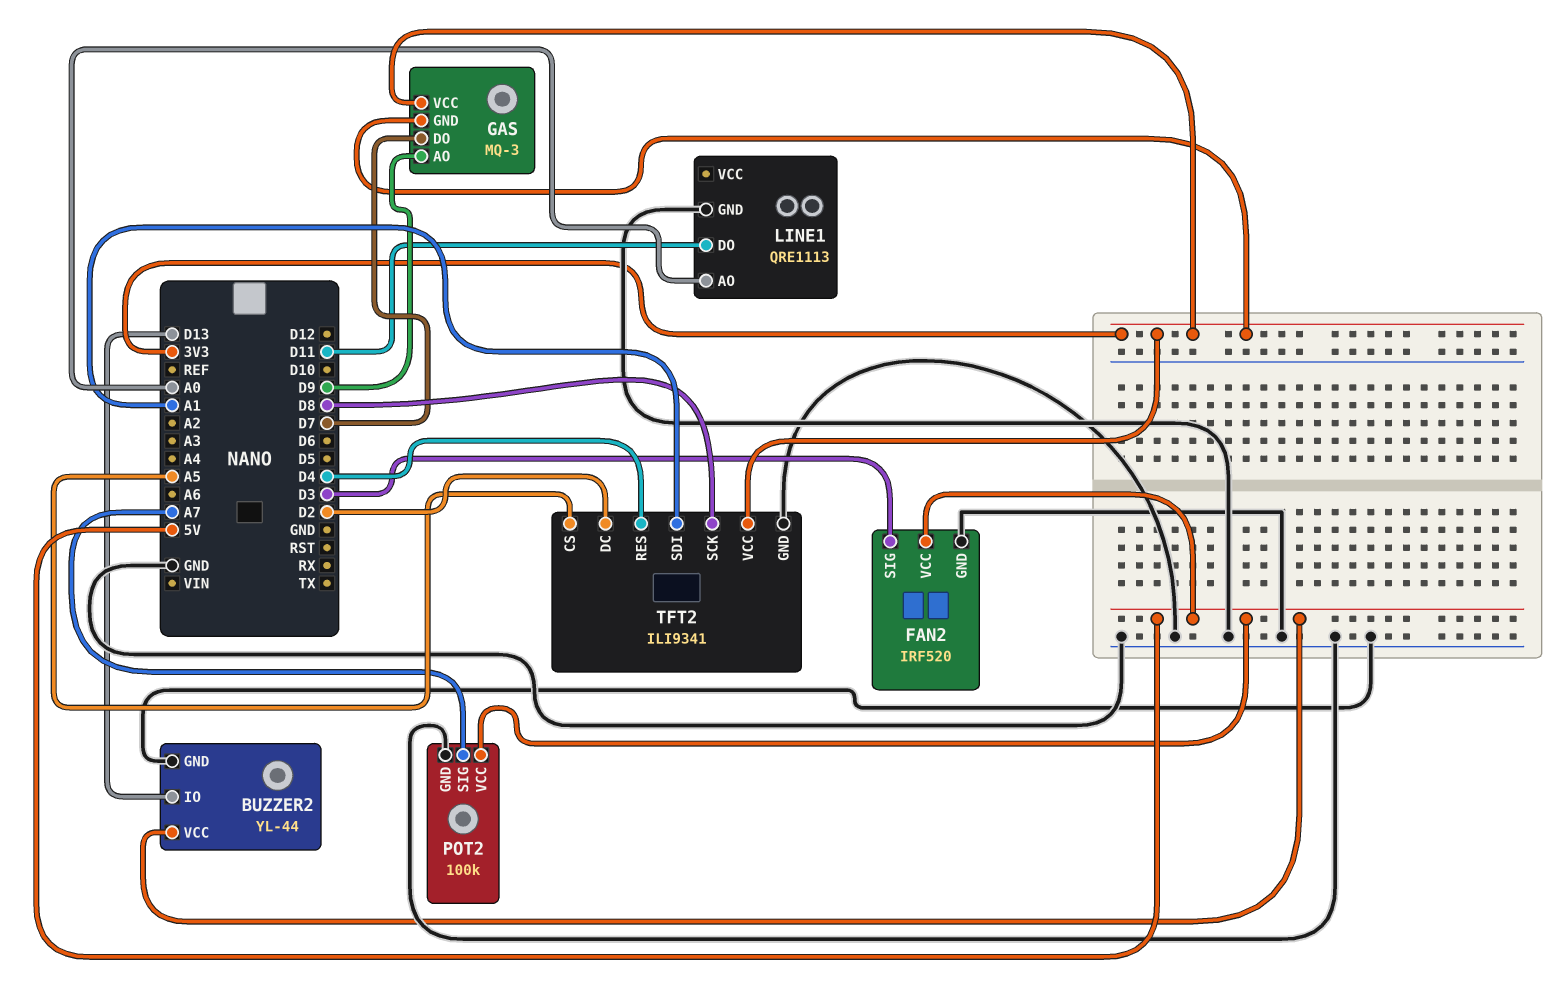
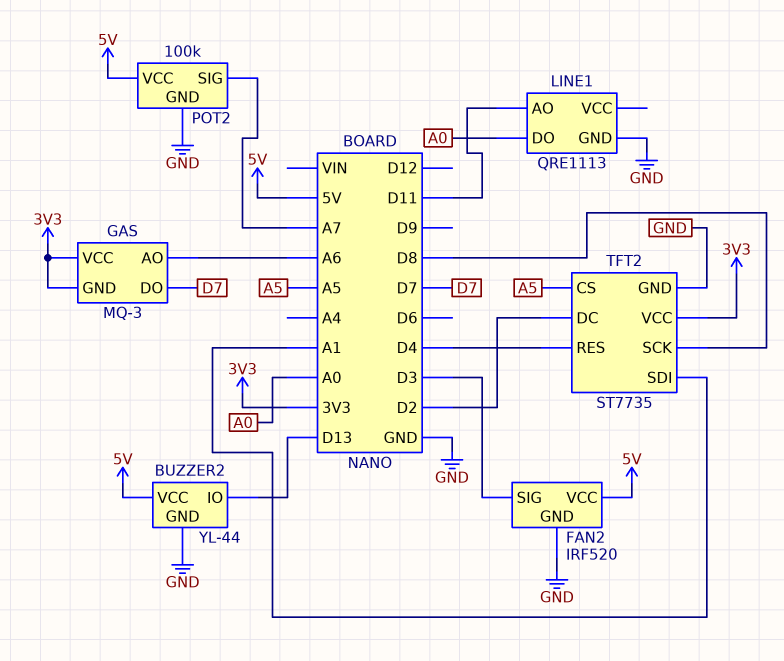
GAS pin AO: D9 -> A6
LINE1 pin AO: A0 -> D11
LINE1 pin DO: D11 -> A0
TFT2: ILI9341 -> ST7735

